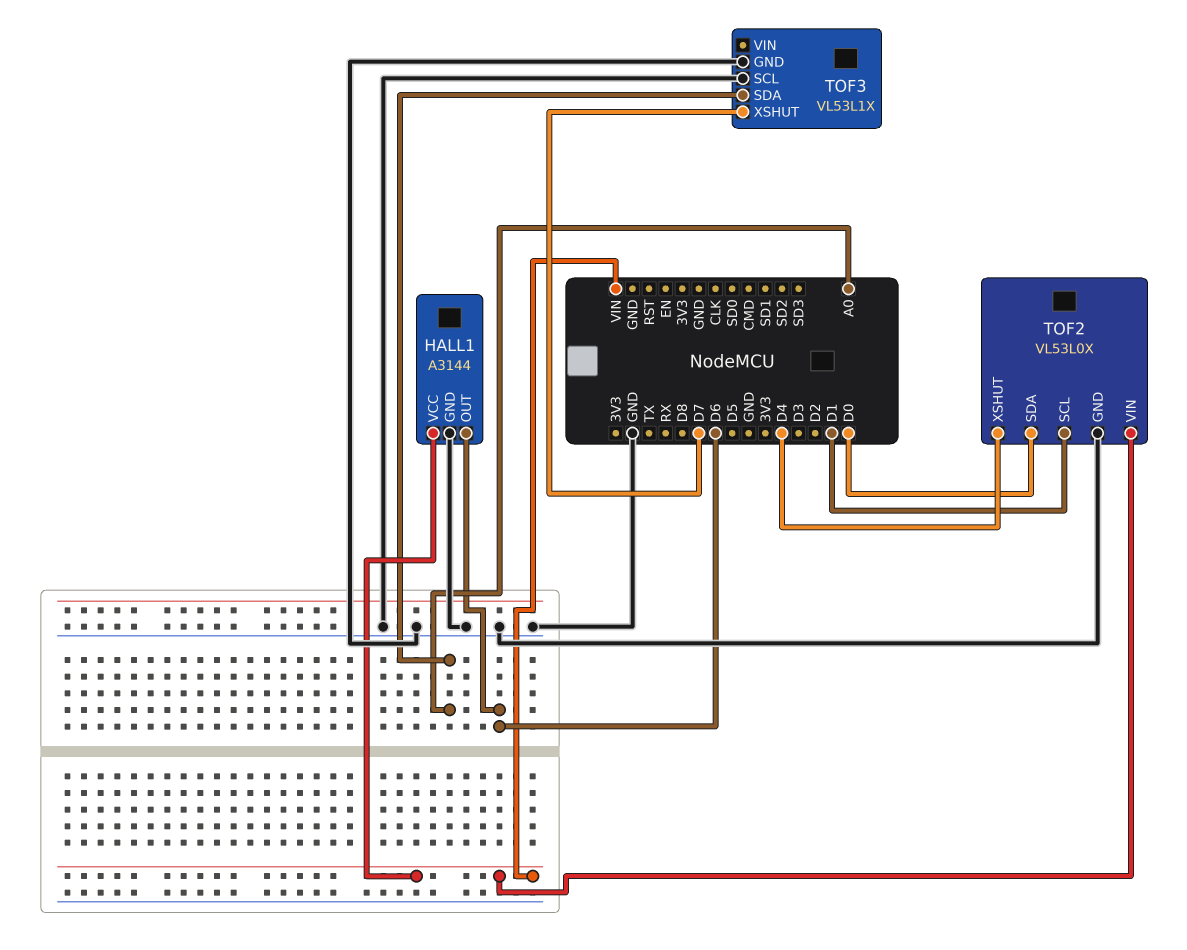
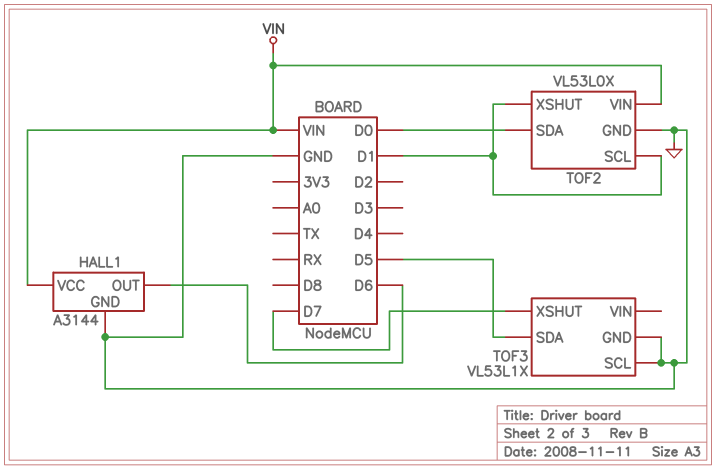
TOF2 pin XSHUT: D4 -> D1
TOF3 pin SDA: A0 -> D5

